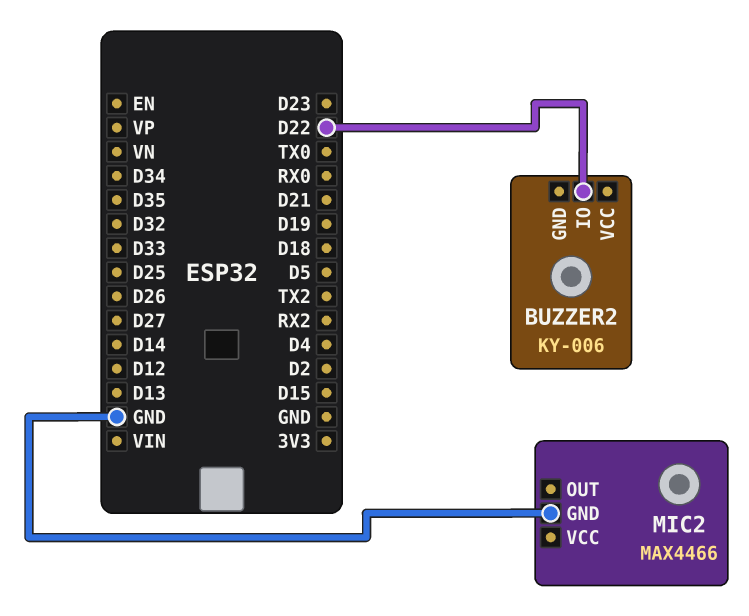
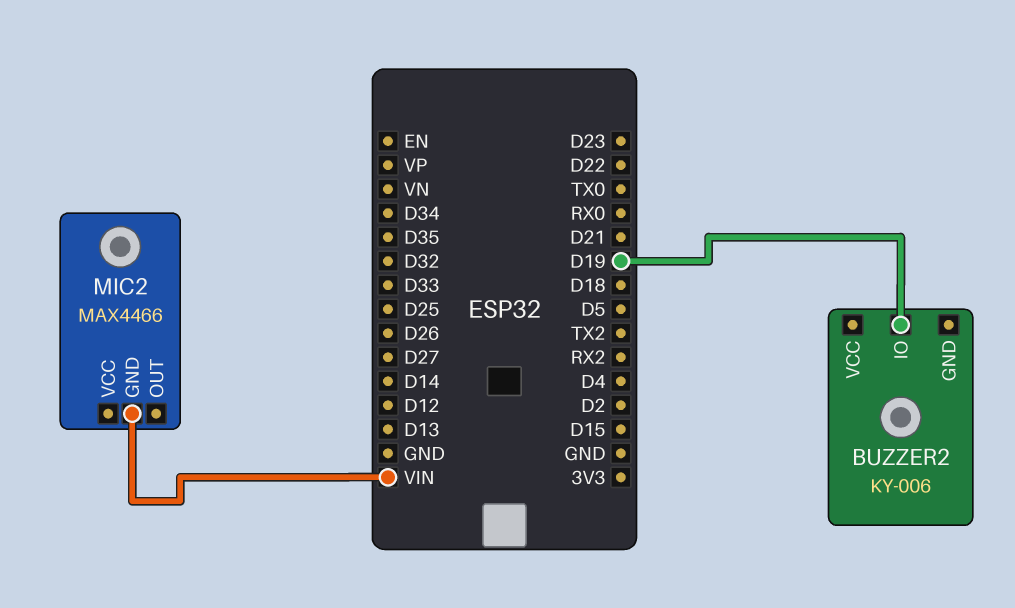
BUZZER2 pin IO: D22 -> D19
MIC2 pin GND: GND -> VIN

